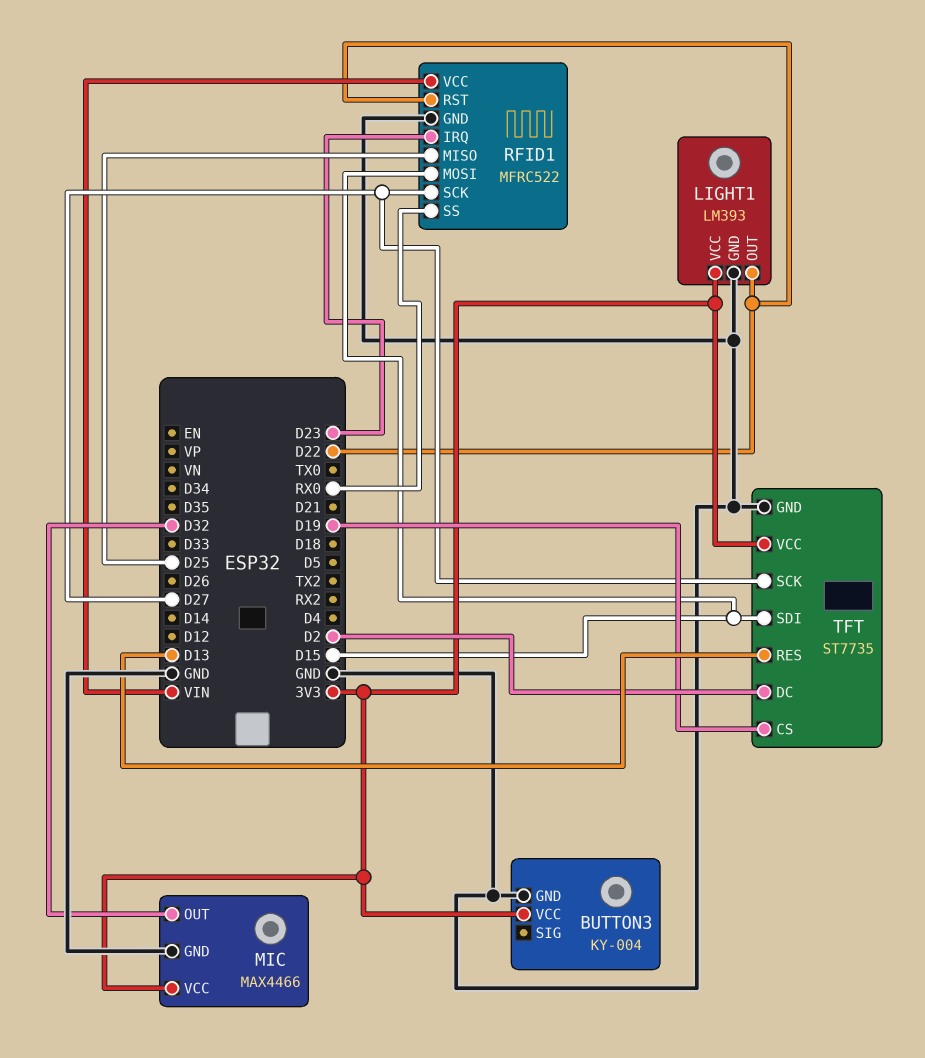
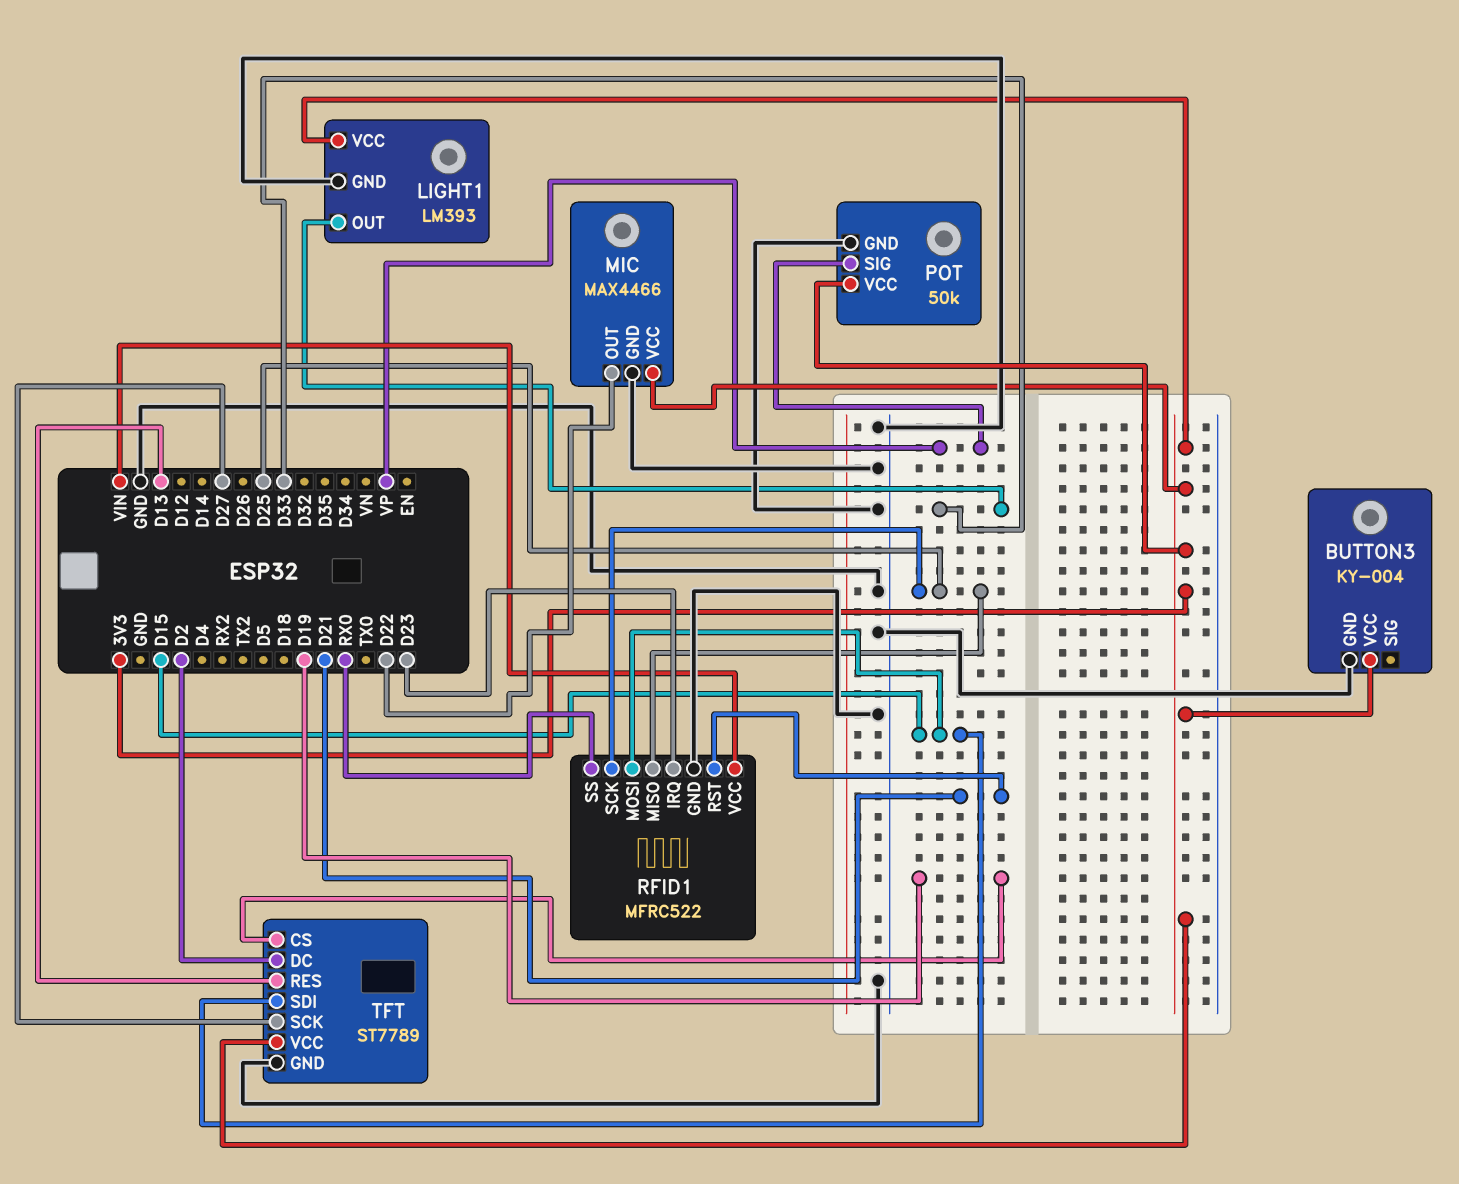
LIGHT1 pin OUT: D22 -> D33
MIC pin OUT: D32 -> D22
POT: none -> 50k
POT pin GND: none -> GND
POT pin SIG: none -> VP
POT pin VCC: none -> 3V3
RFID1 pin RST: D22 -> D21
RFID1 pin SCK: D27 -> D25
TFT: ST7735 -> ST7789

